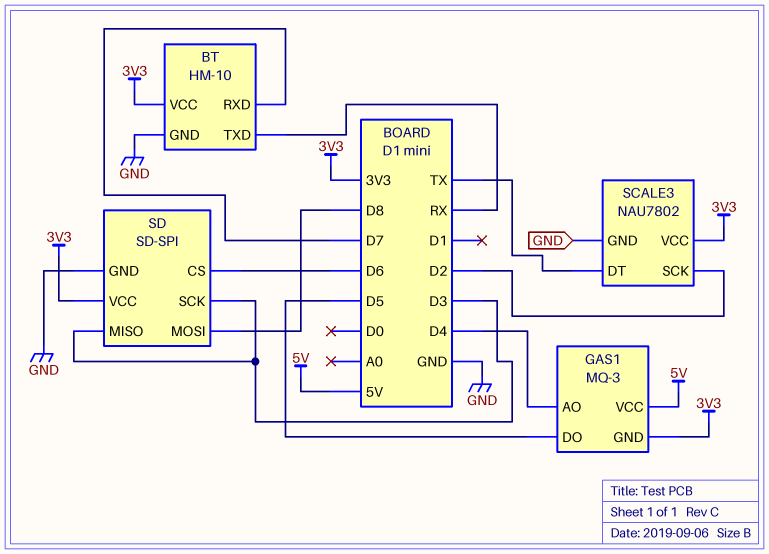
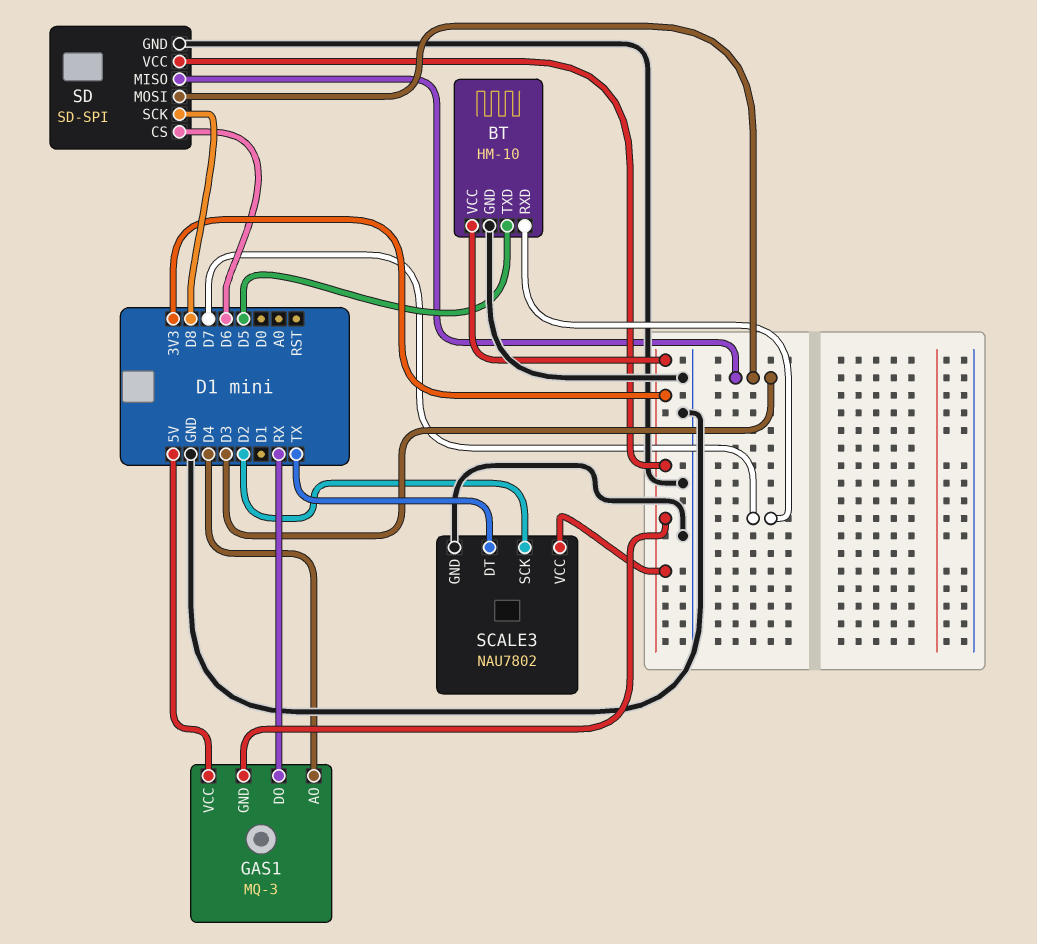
BT pin TXD: RX -> D5
GAS1 pin DO: D5 -> RX
SD pin MOSI: D8 -> D3
SD pin SCK: D3 -> D8

